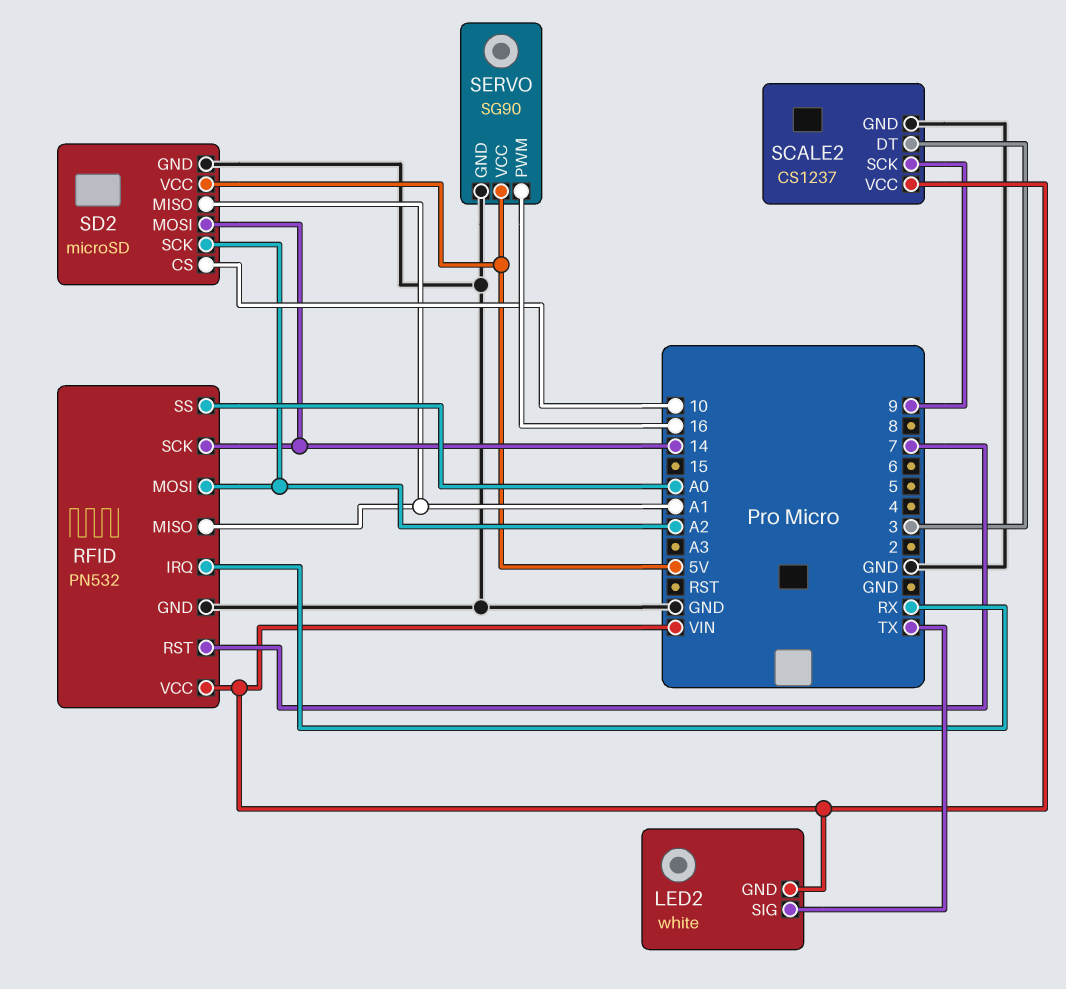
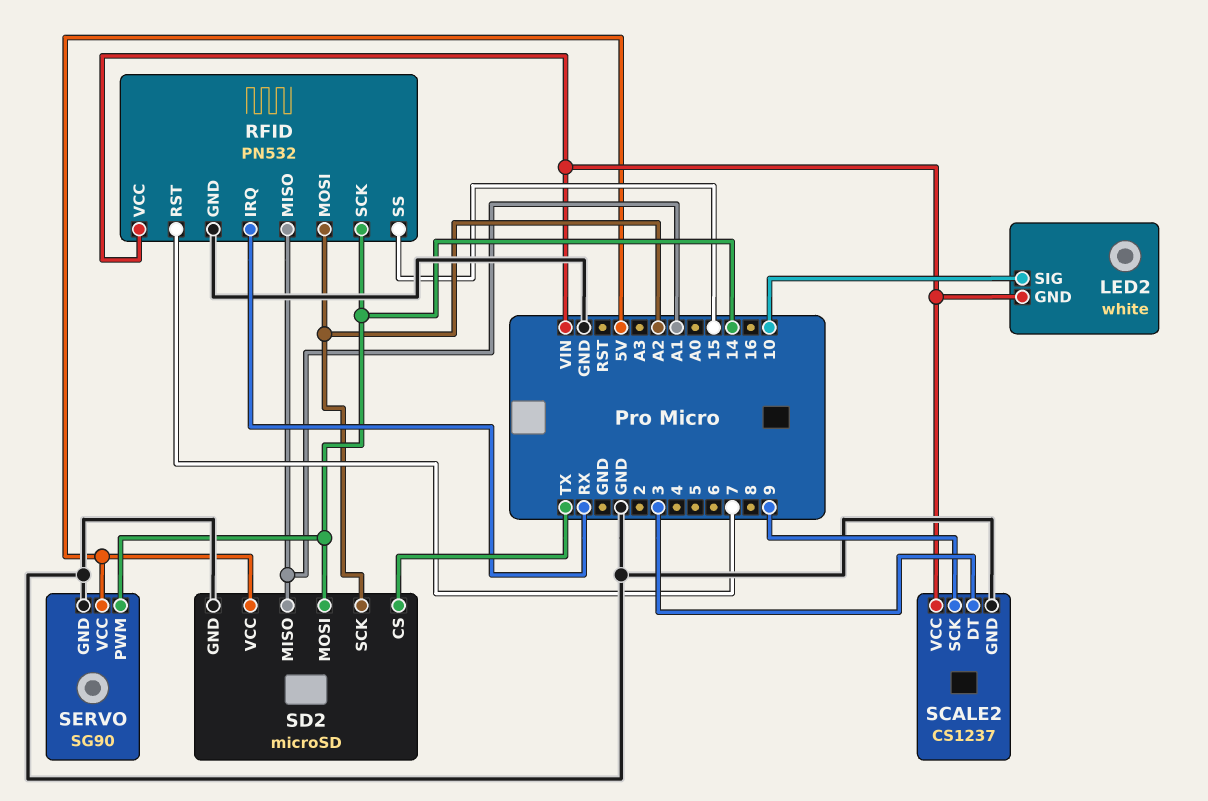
LED2 pin SIG: TX -> 10
RFID pin SS: A0 -> 15
SD2 pin CS: 10 -> TX
SERVO pin PWM: 16 -> 14

